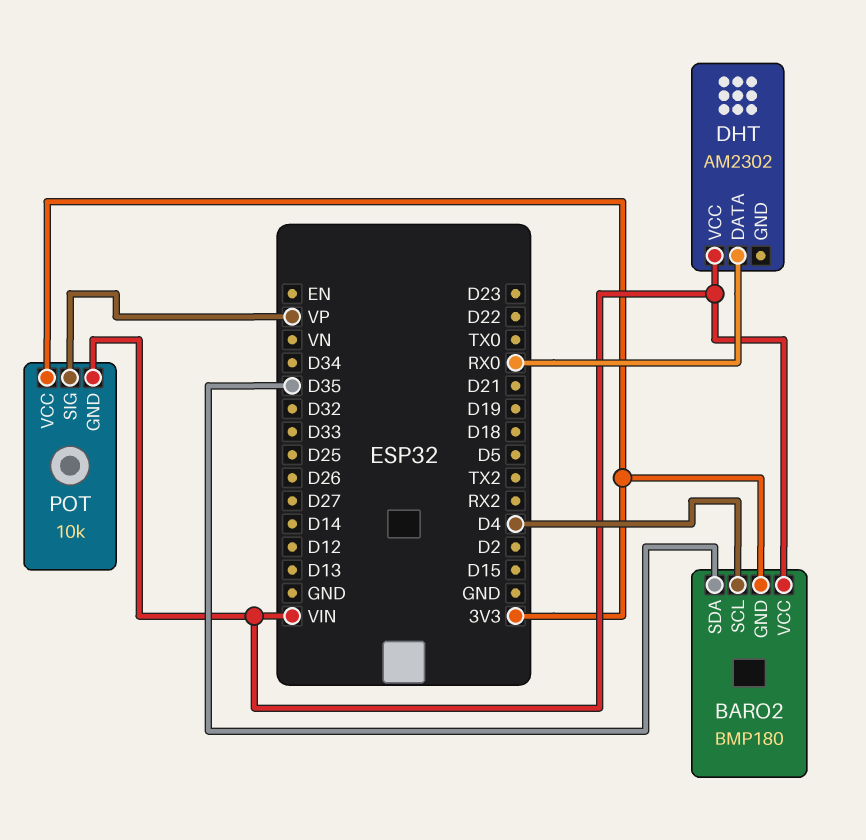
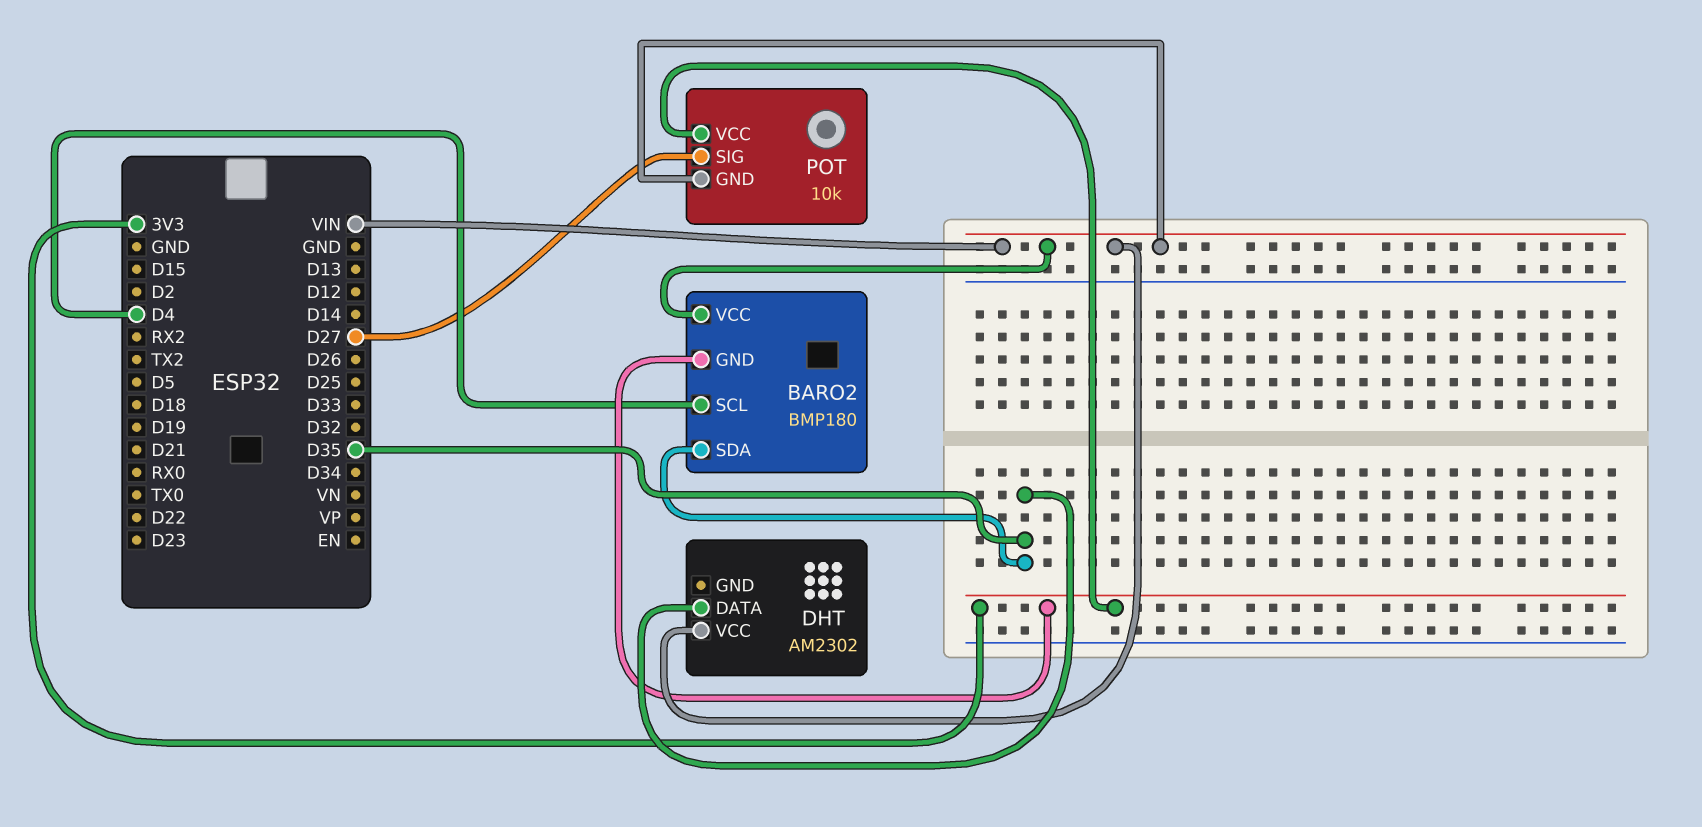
DHT pin DATA: RX0 -> D35
POT pin SIG: VP -> D27

